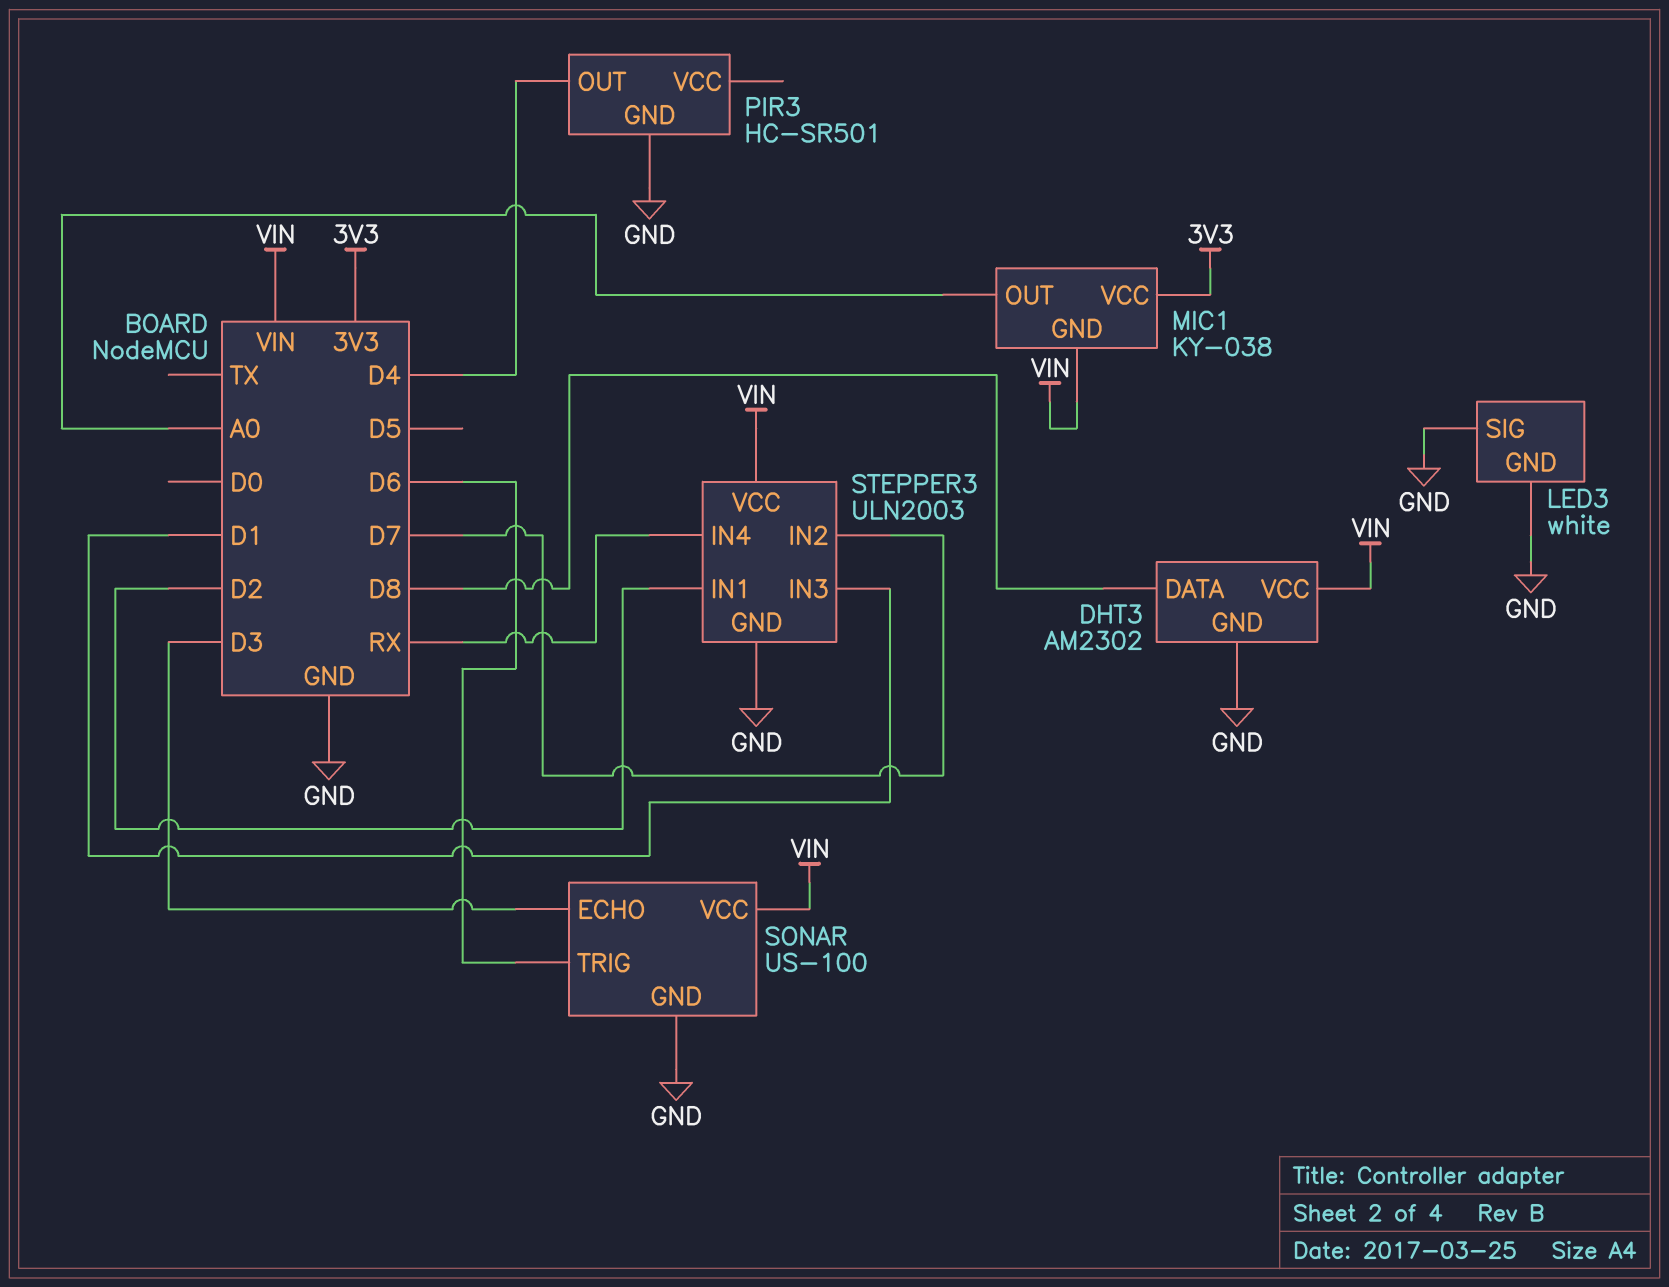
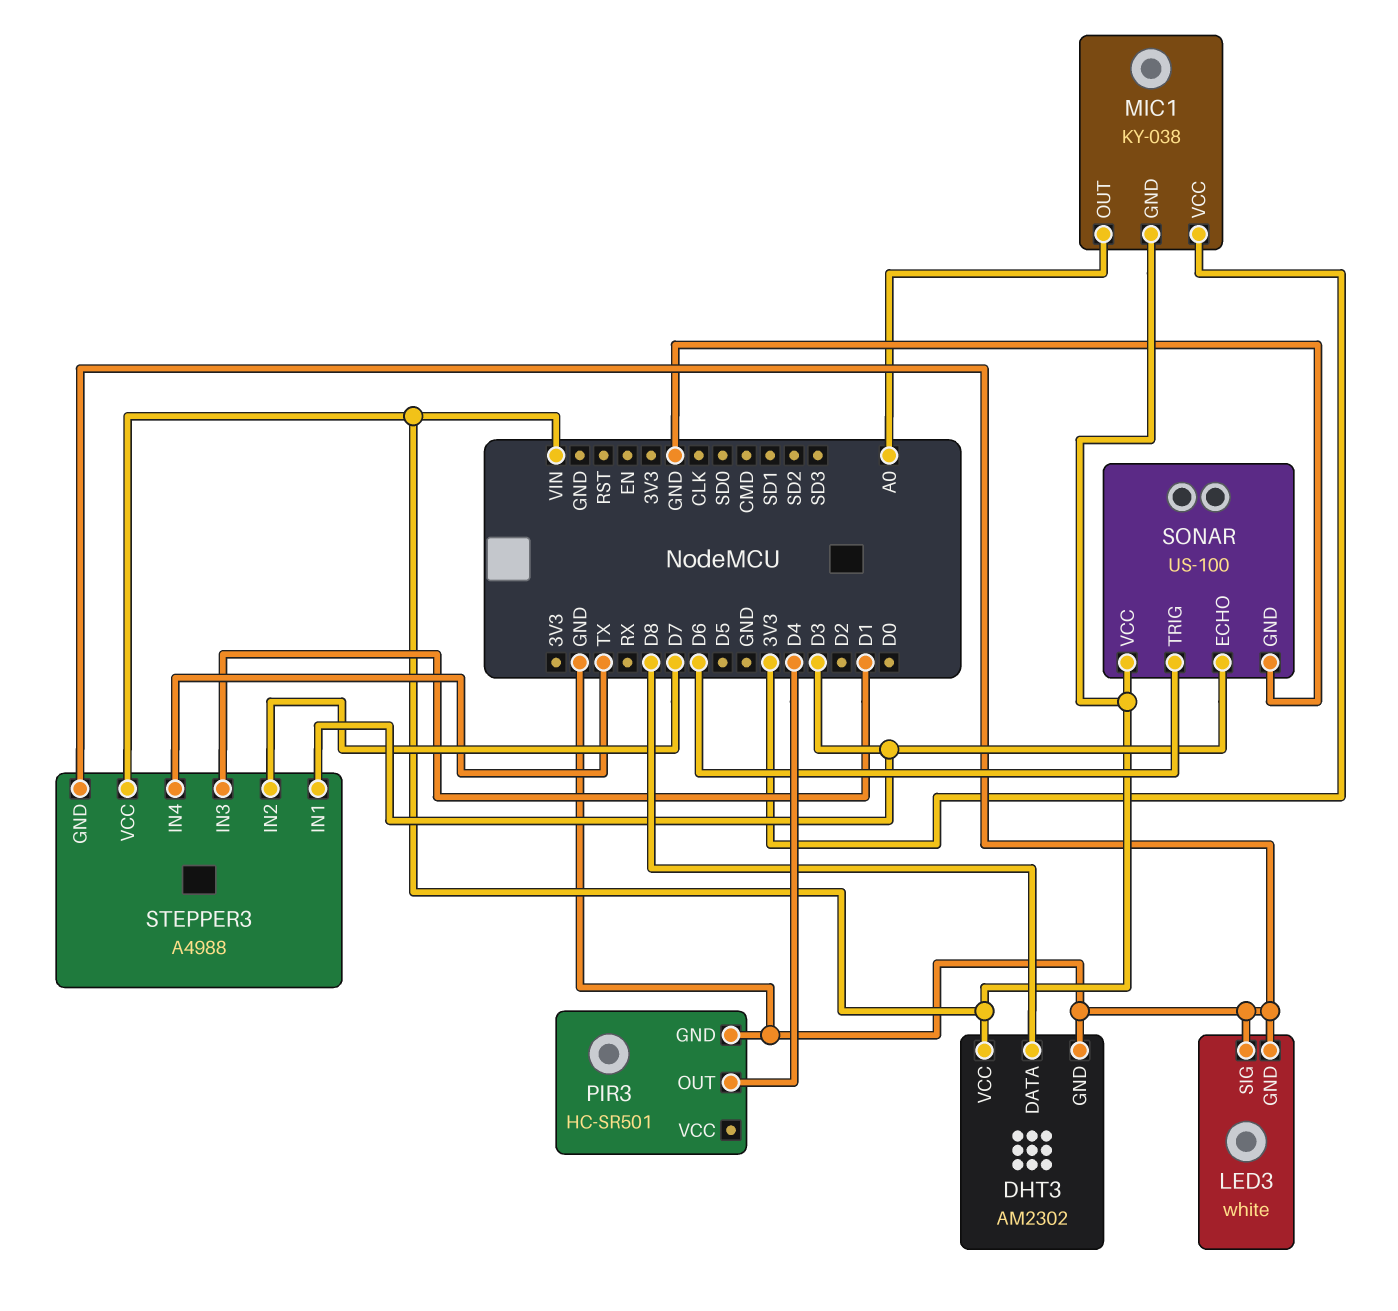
STEPPER3: ULN2003 -> A4988
STEPPER3 pin IN1: D2 -> D3
STEPPER3 pin IN4: RX -> TX

